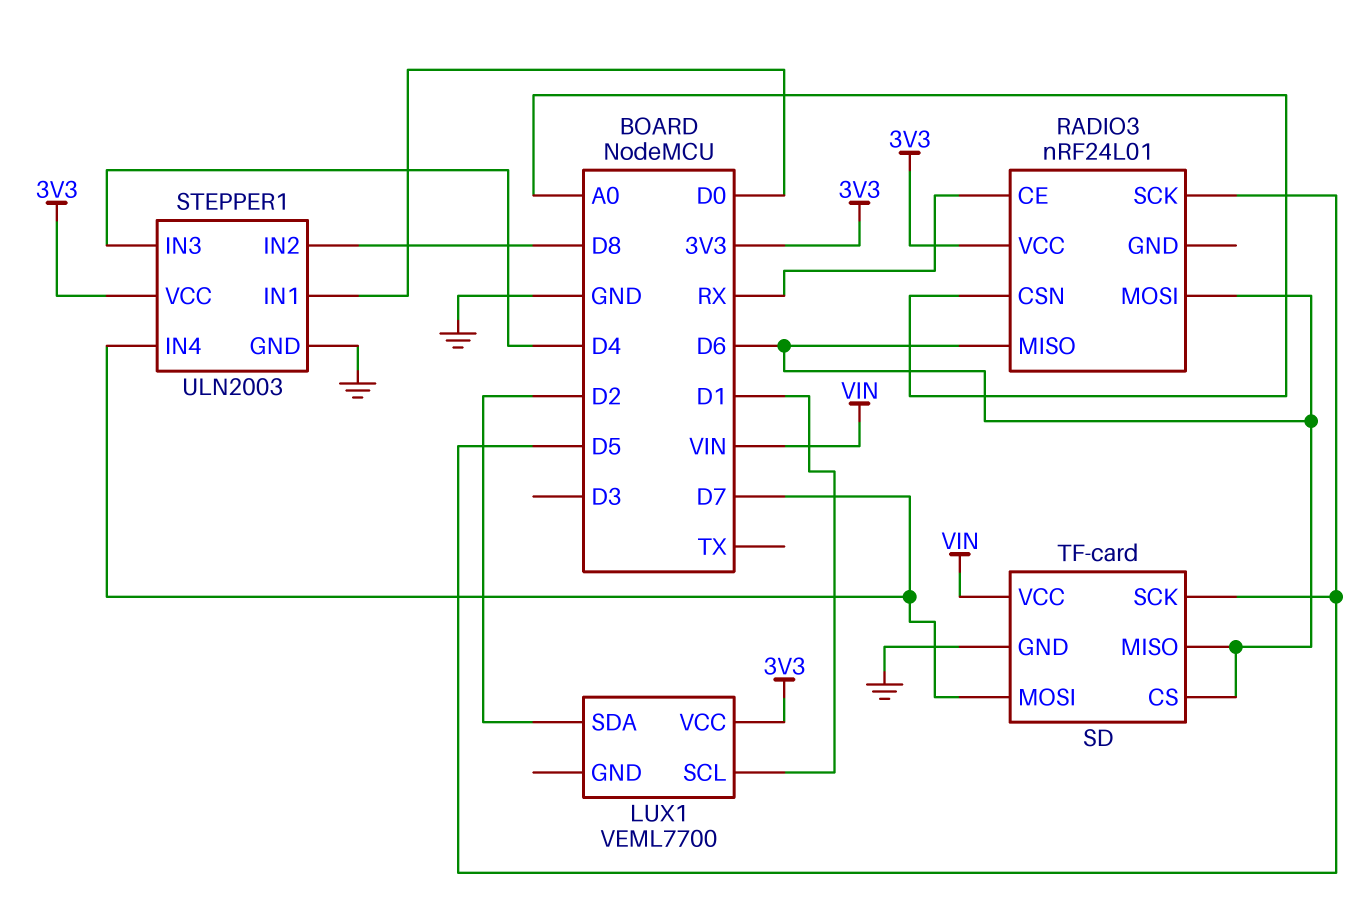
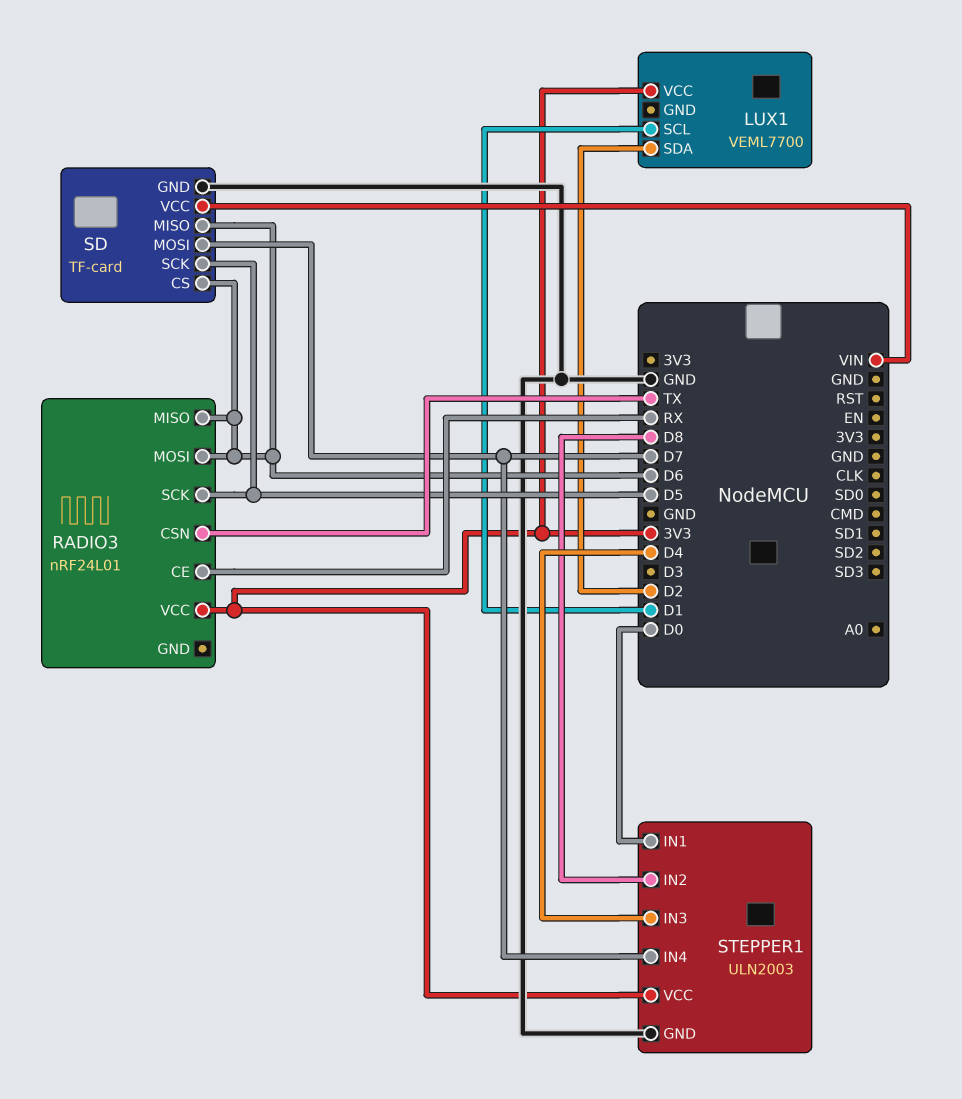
RADIO3 pin CSN: A0 -> TX

